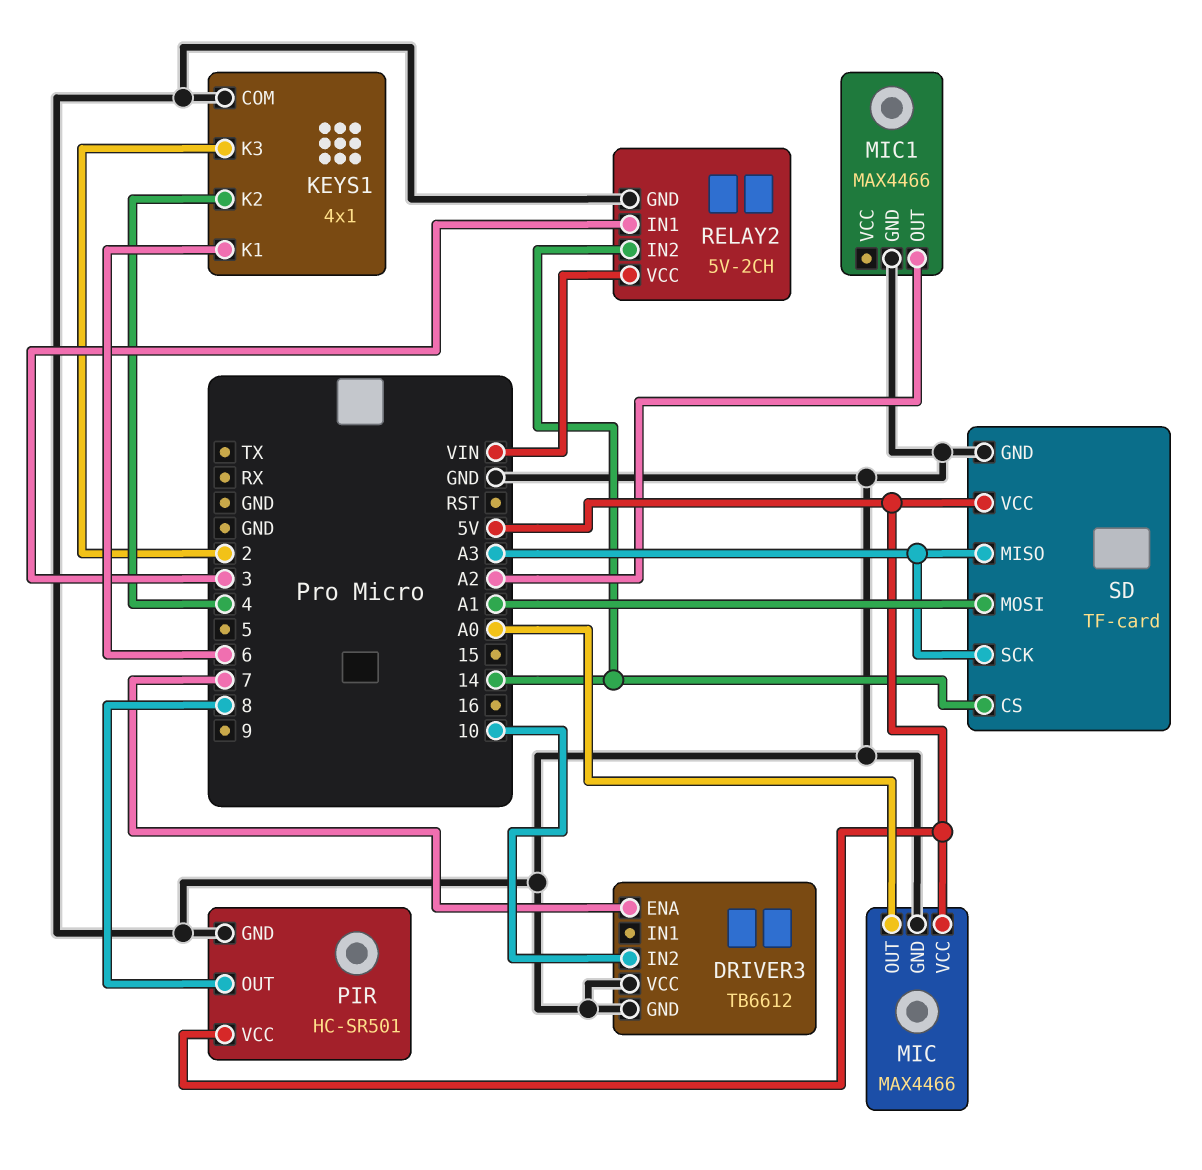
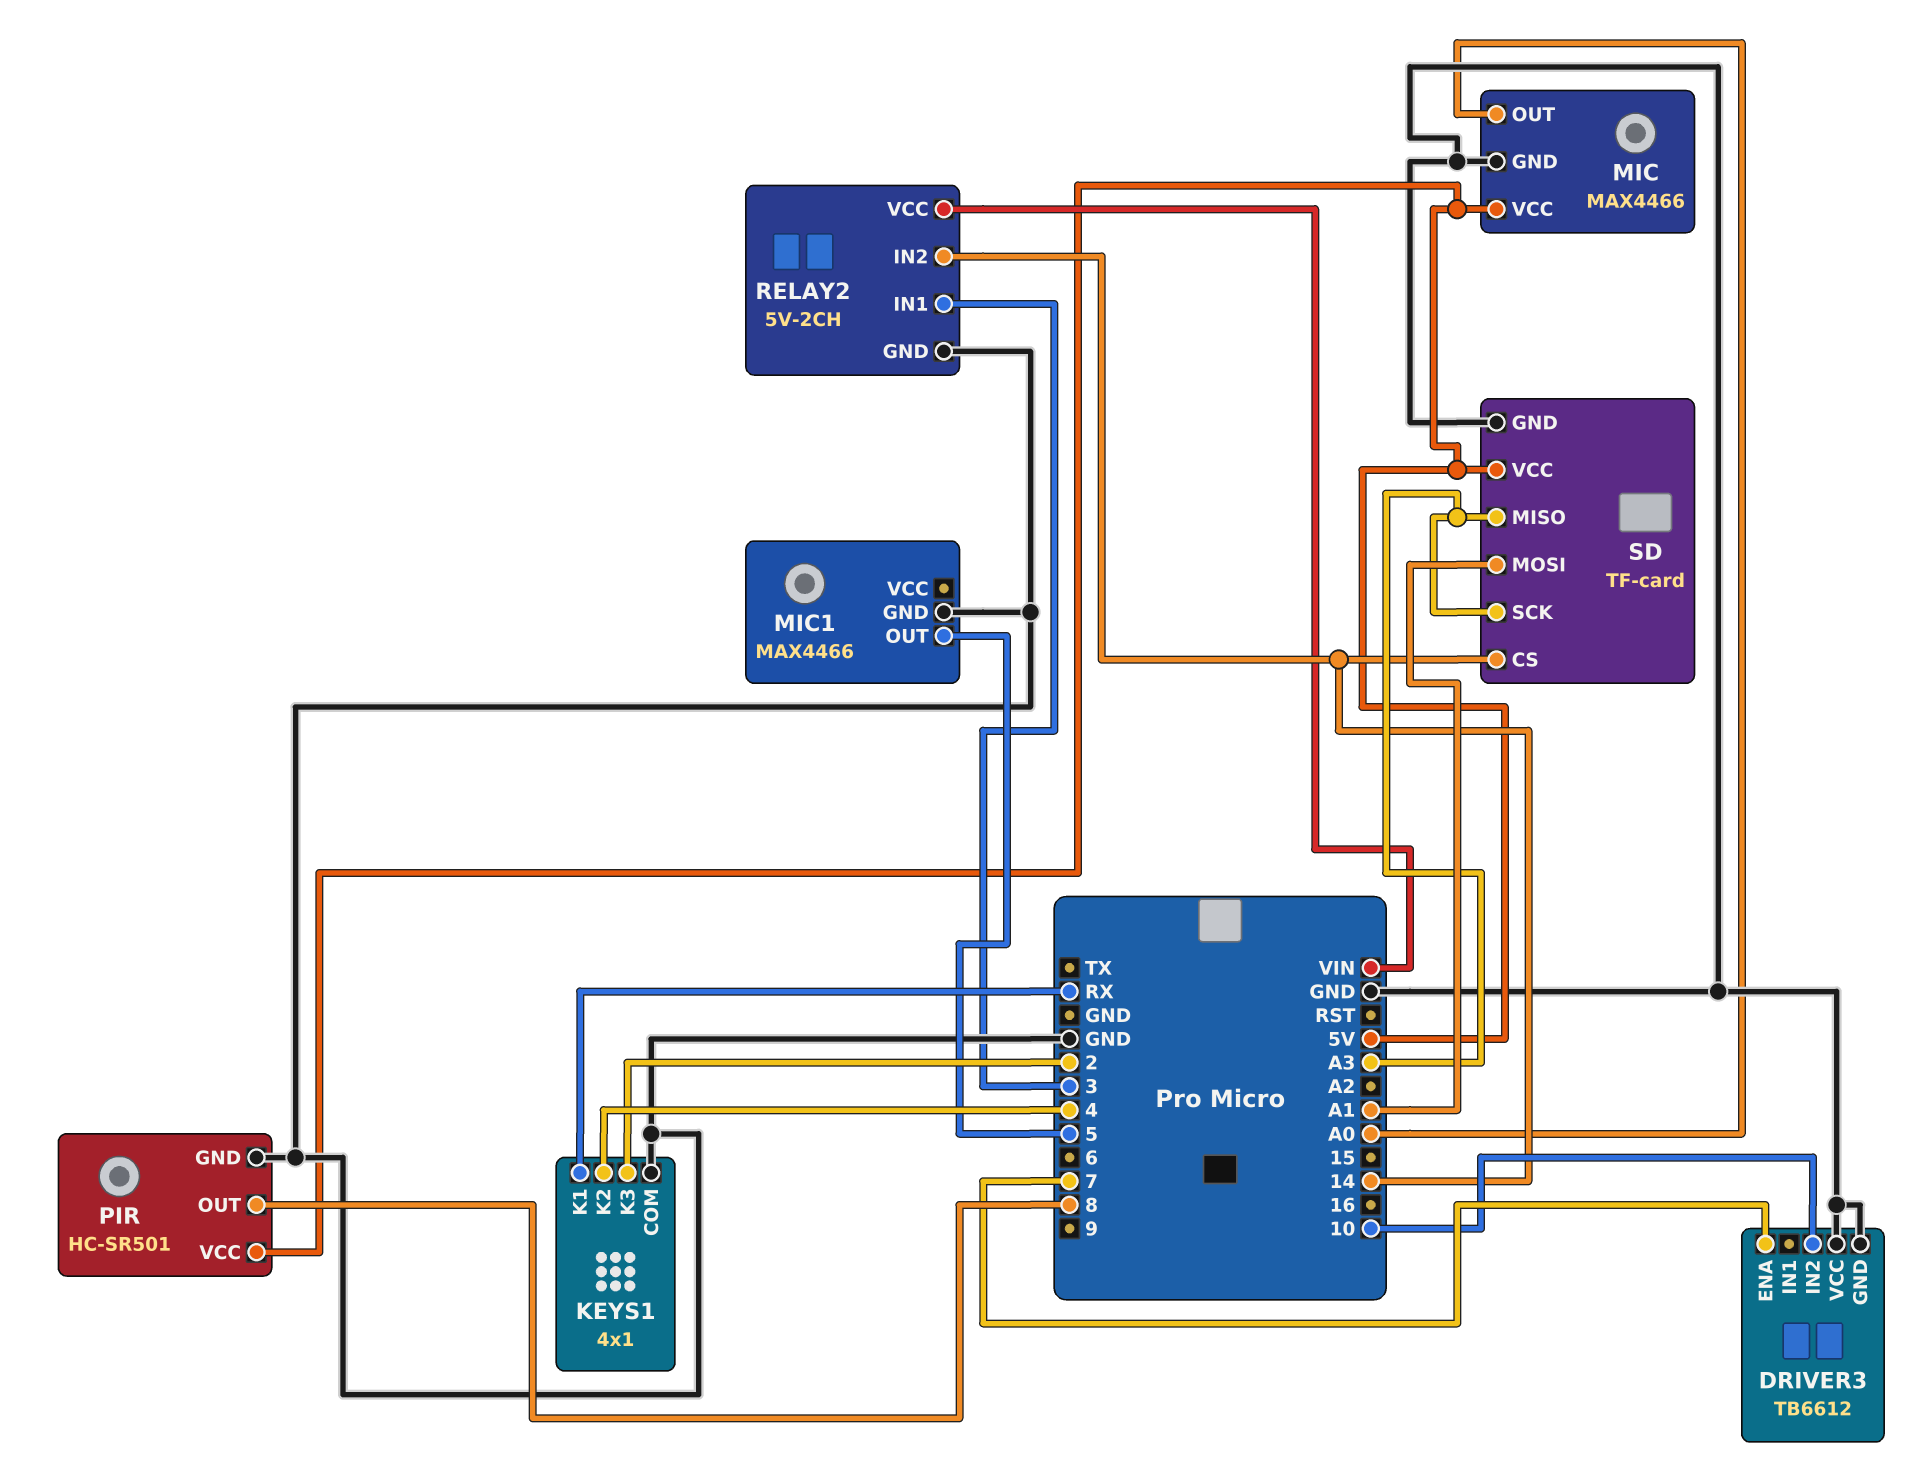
KEYS1 pin K1: 6 -> RX
MIC1 pin OUT: A2 -> 5

